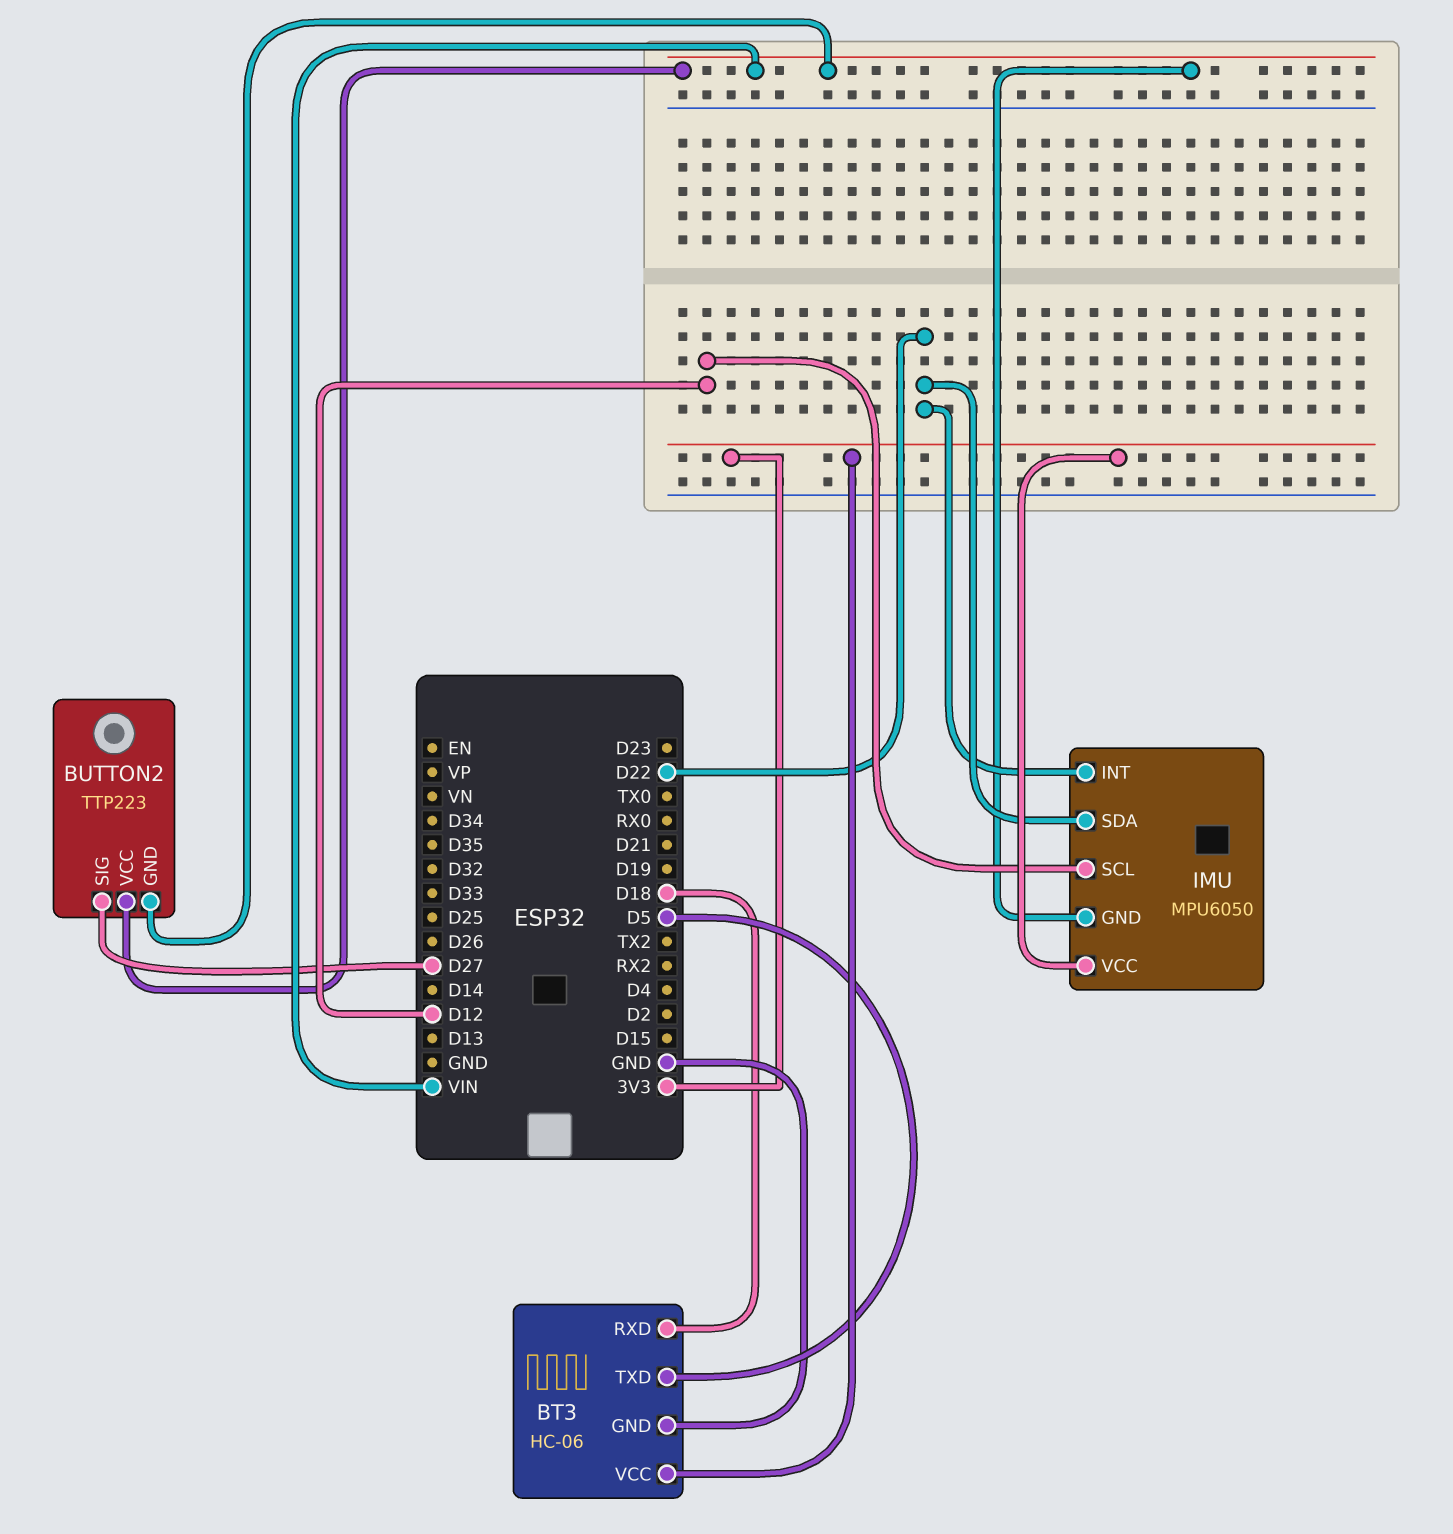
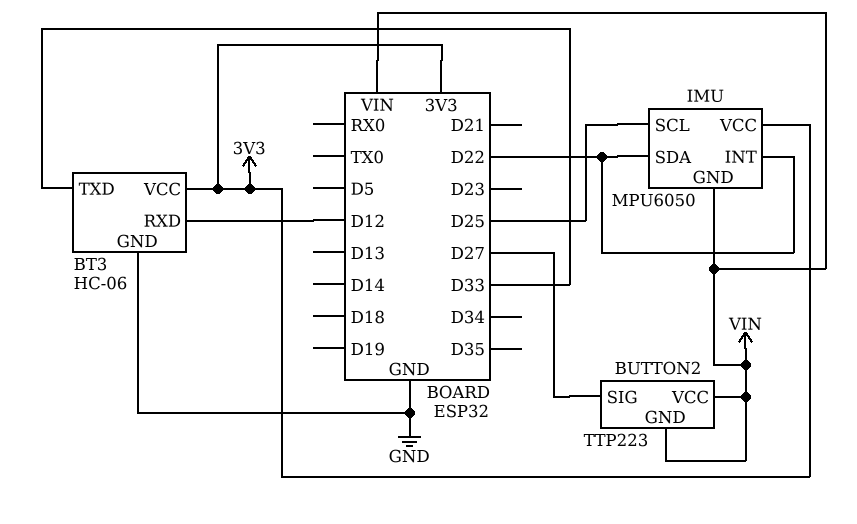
BT3 pin RXD: D18 -> D12
BT3 pin TXD: D5 -> D33
IMU pin SCL: D12 -> D25

